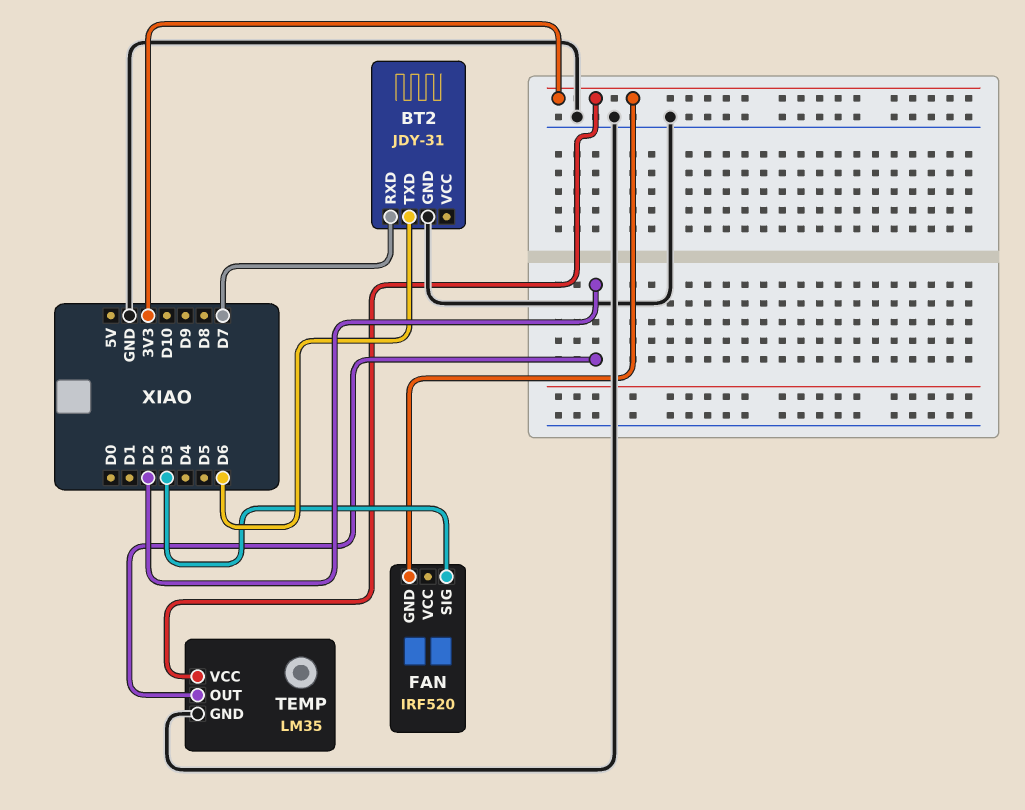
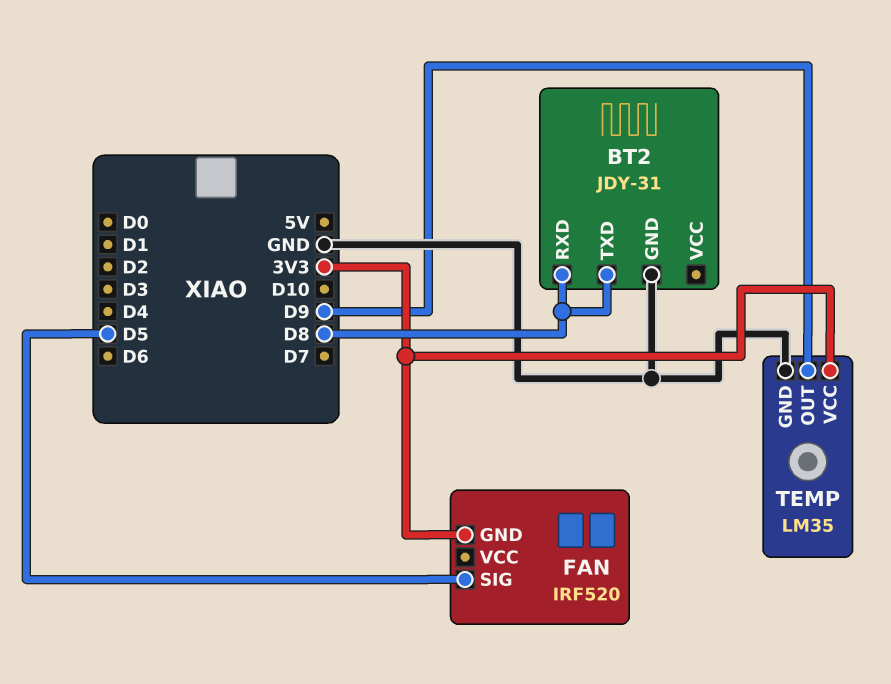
BT2 pin RXD: D7 -> D8
BT2 pin TXD: D6 -> D8
FAN pin SIG: D3 -> D5
TEMP pin OUT: D2 -> D9

